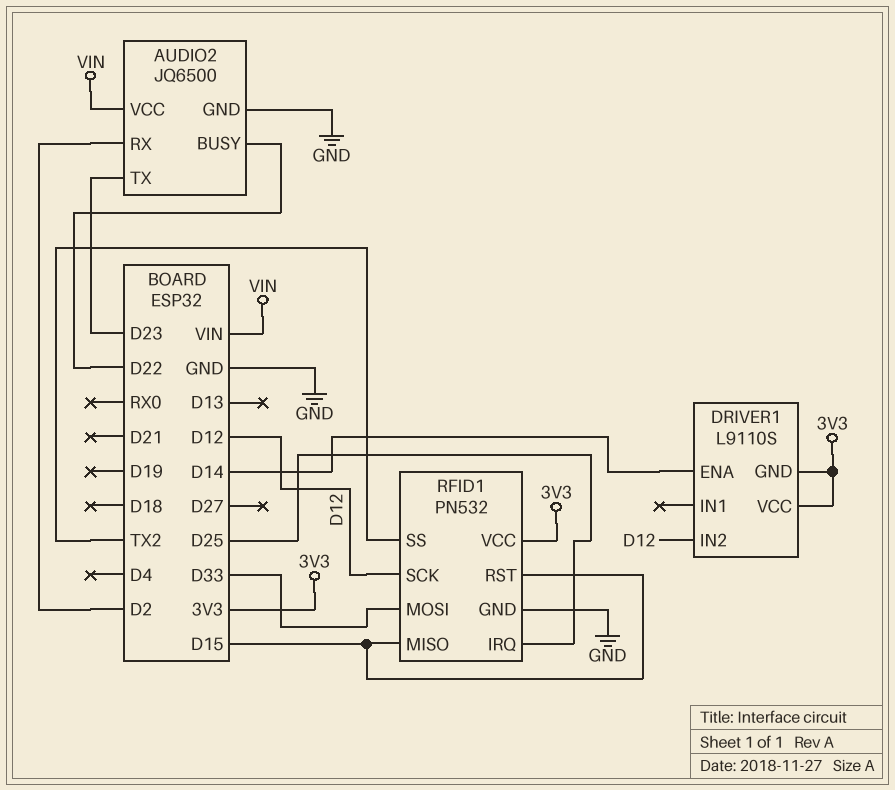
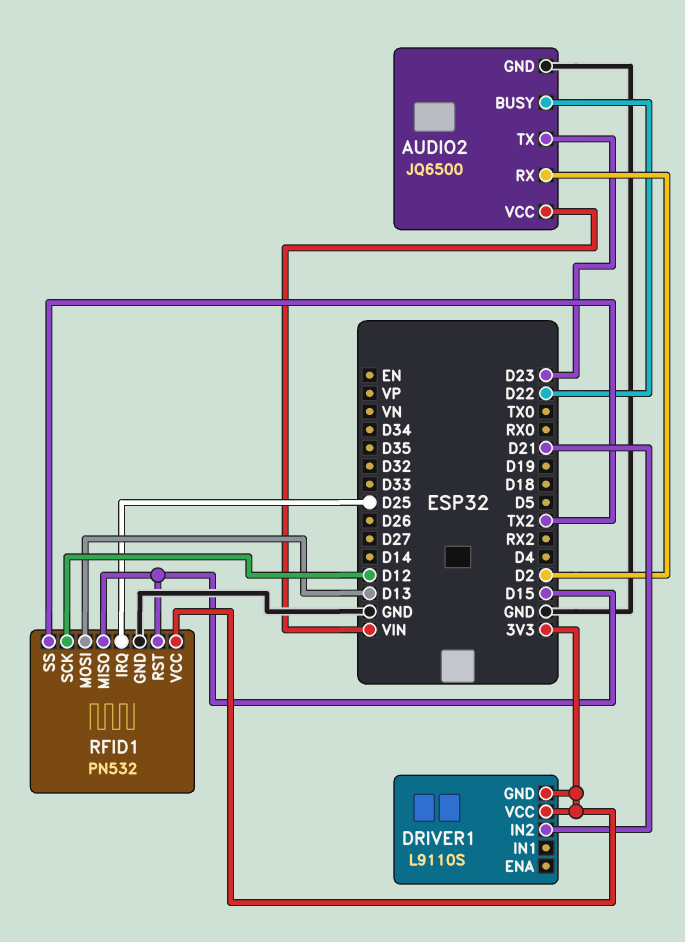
DRIVER1 pin ENA: D14 -> none
DRIVER1 pin IN2: D12 -> D21
RFID1 pin MOSI: D33 -> D13

